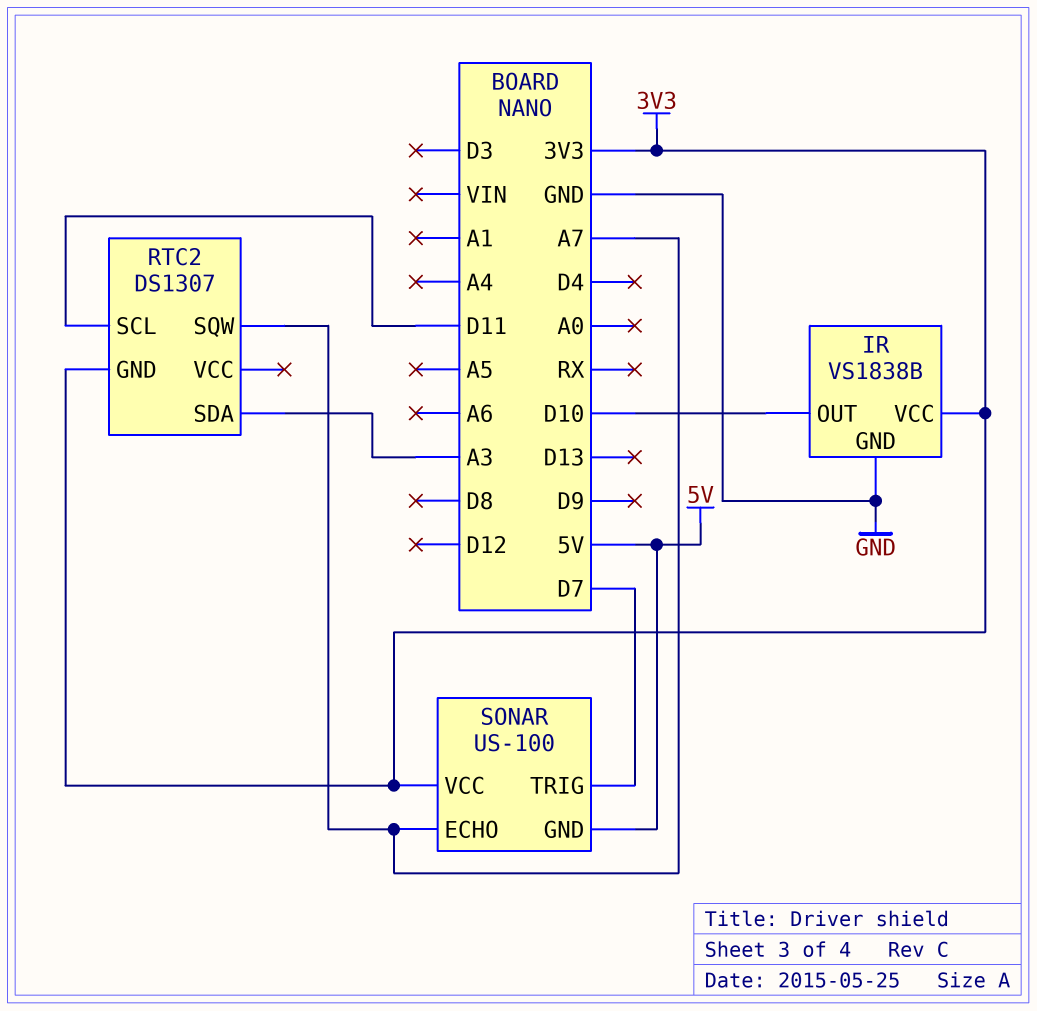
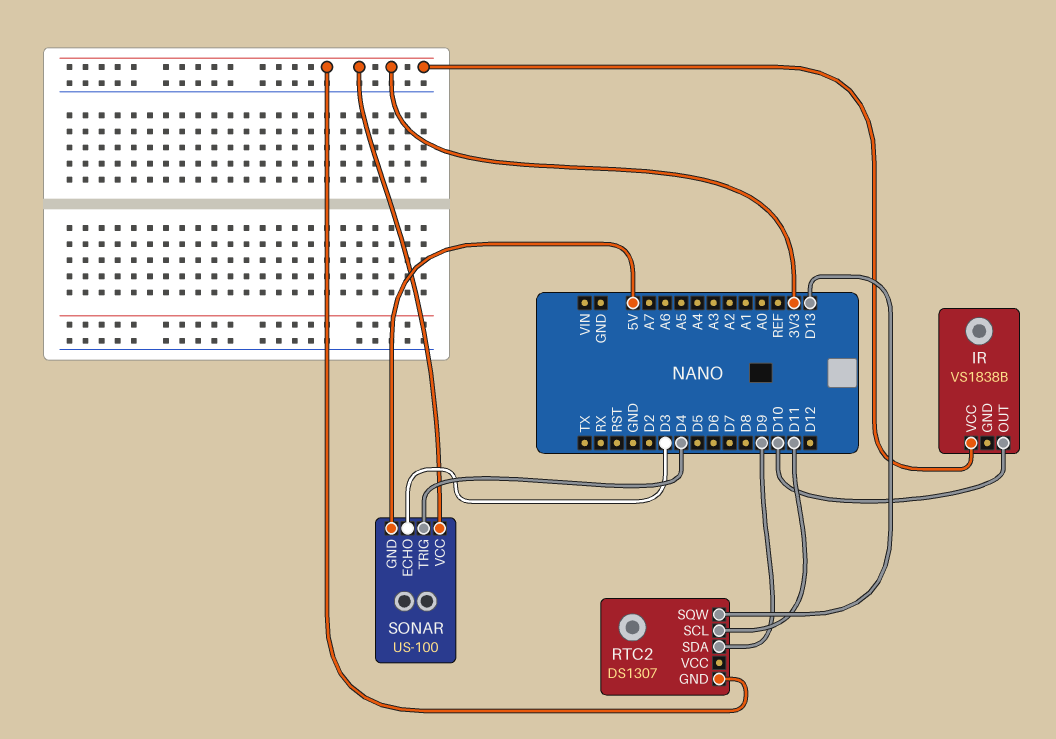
IR pin GND: GND -> none
RTC2 pin SDA: A3 -> D9
RTC2 pin SQW: A7 -> D13
SONAR pin ECHO: A7 -> D3
SONAR pin TRIG: D7 -> D4

